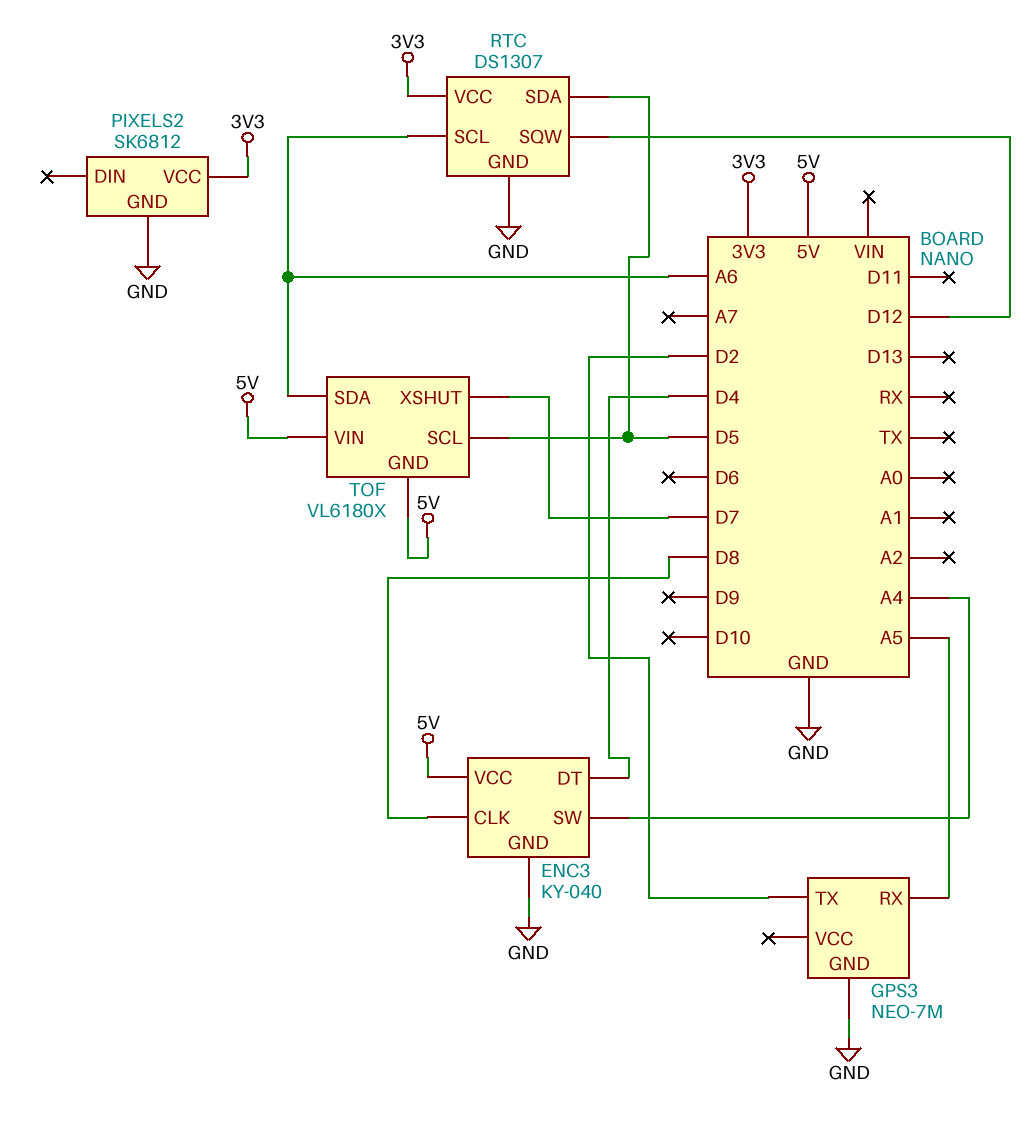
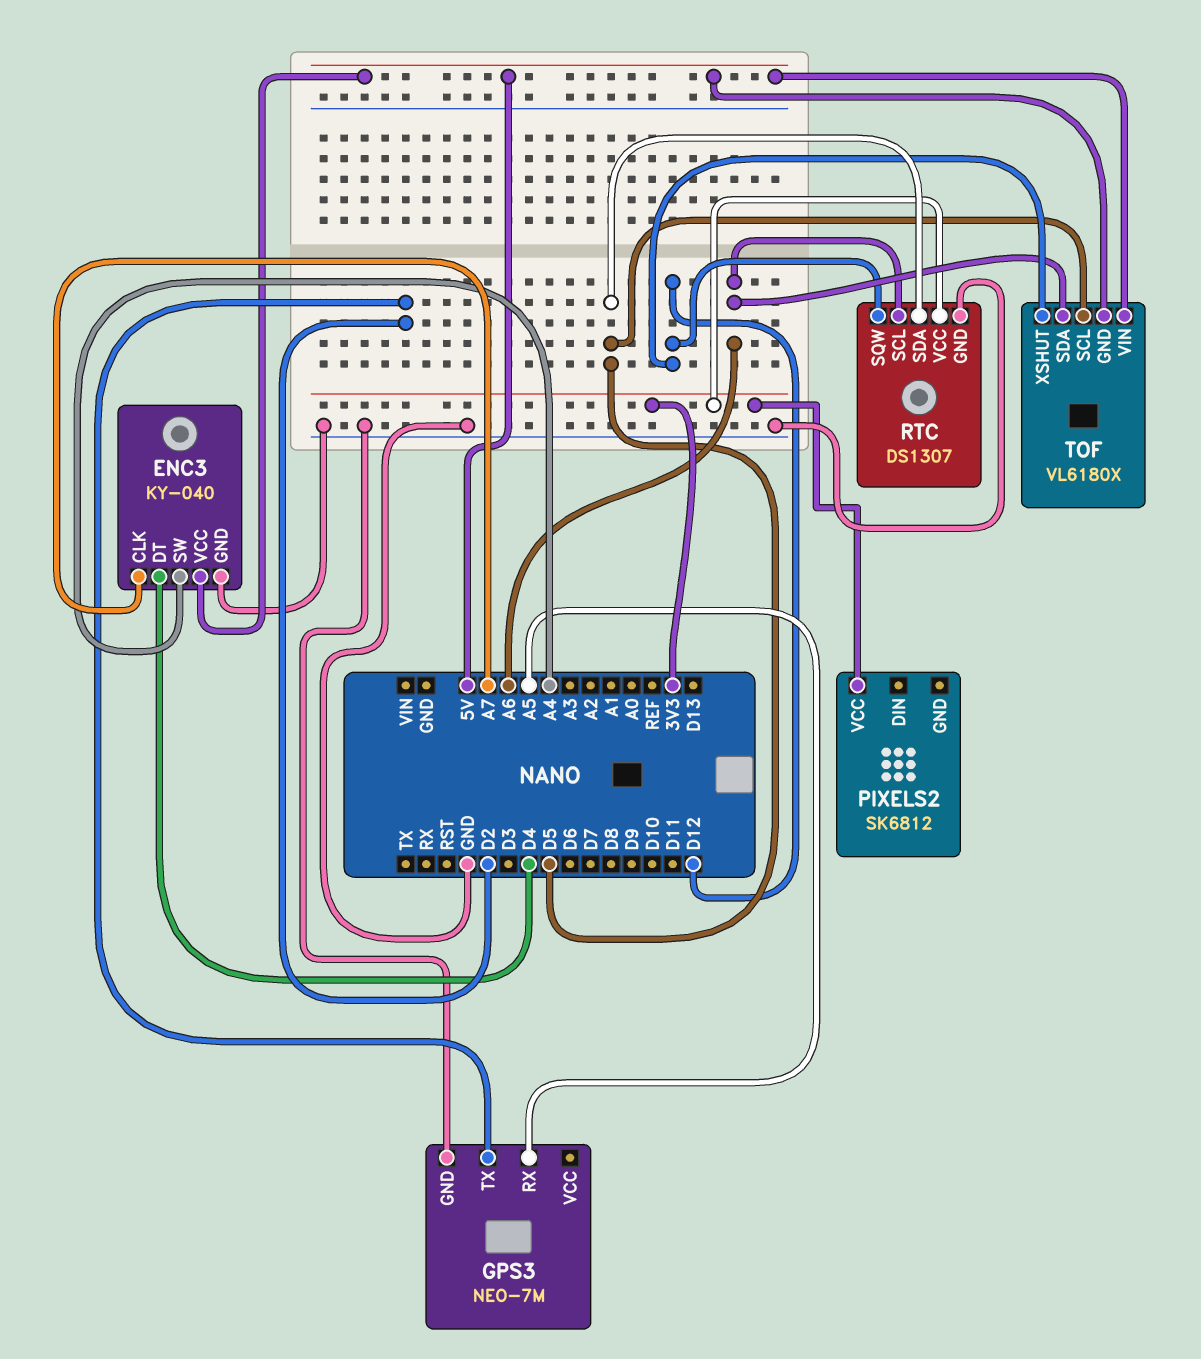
ENC3 pin CLK: D8 -> A7
PIXELS2 pin GND: GND -> none
TOF pin XSHUT: D7 -> D12

